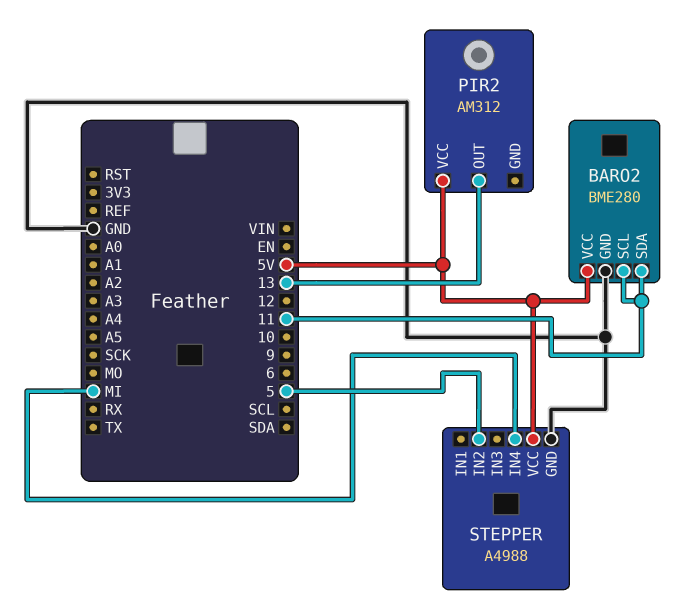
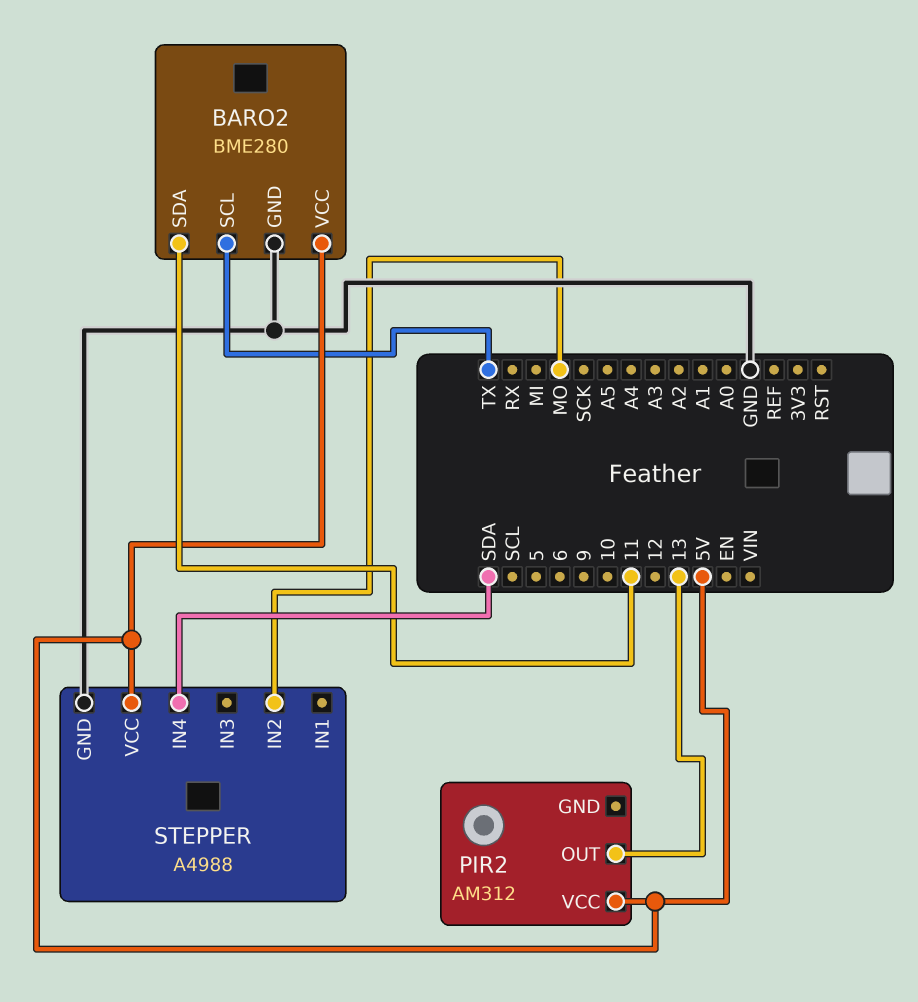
BARO2 pin SCL: 11 -> TX
STEPPER pin IN2: 5 -> MO
STEPPER pin IN4: MI -> SDA

